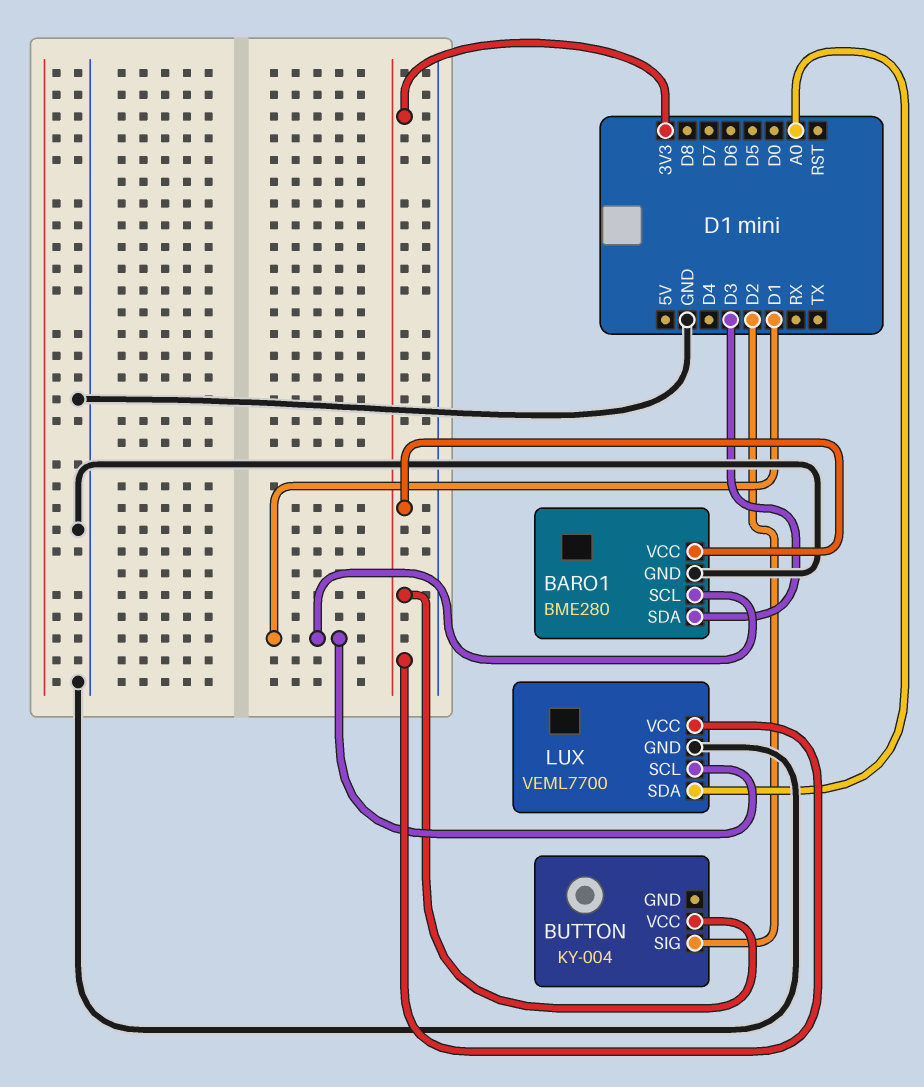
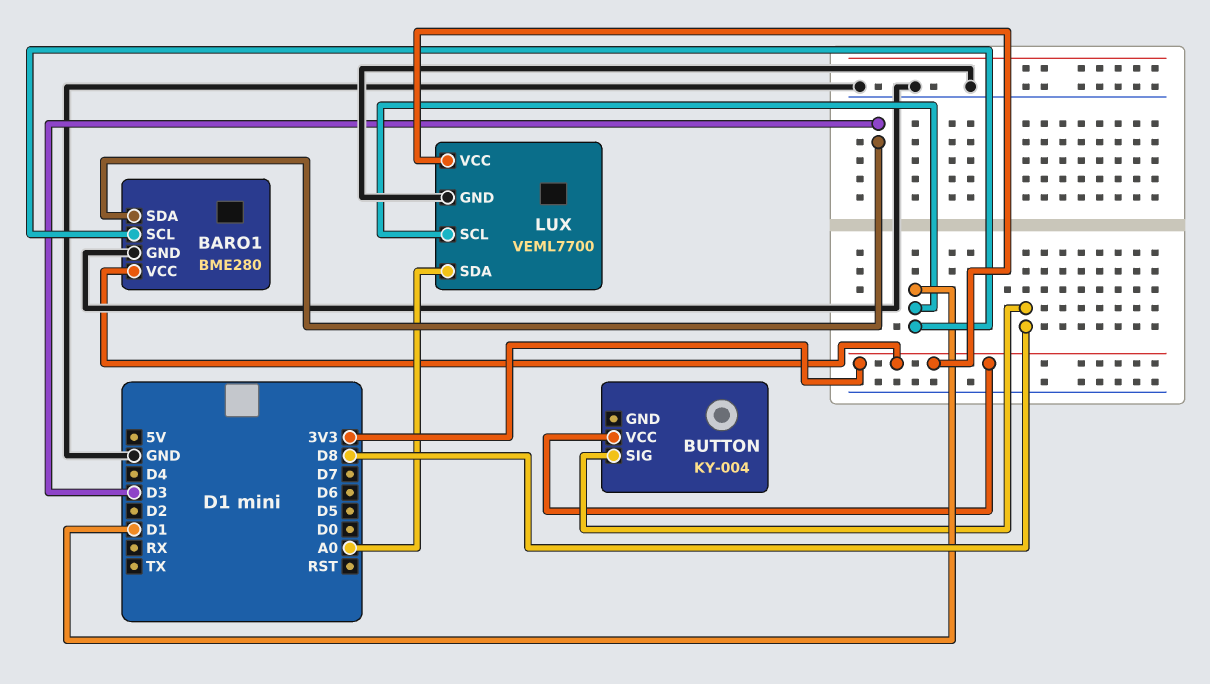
BUTTON pin SIG: D2 -> D8

